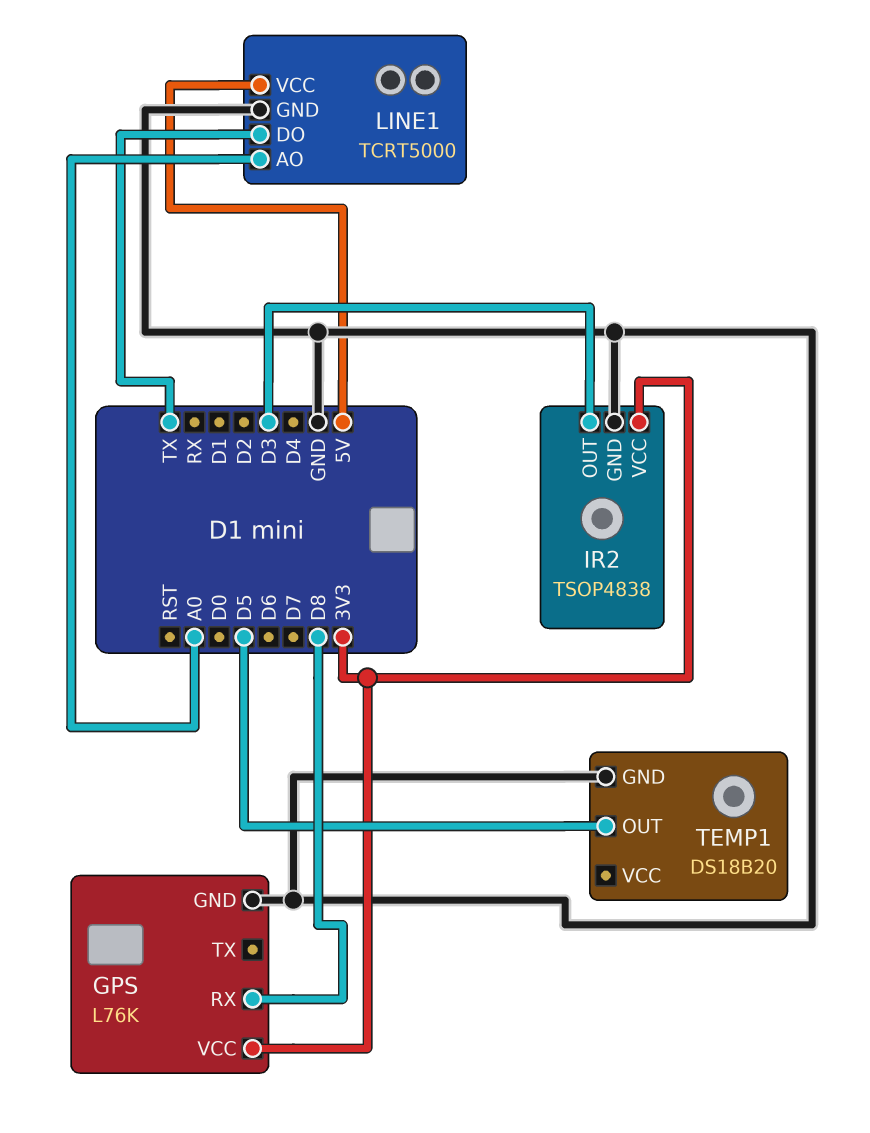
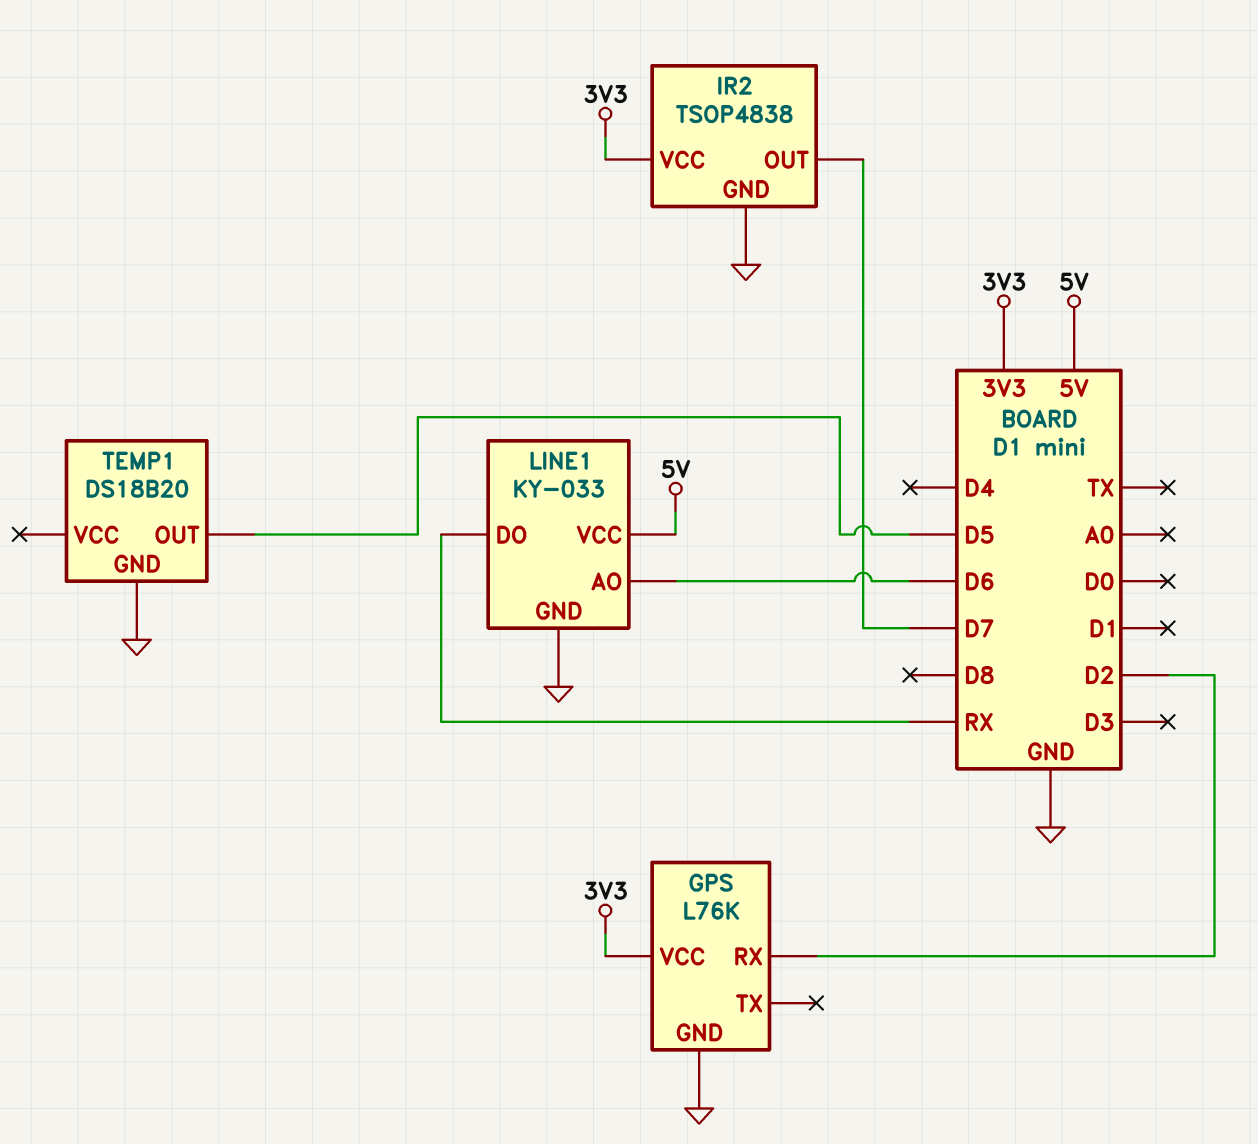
GPS pin RX: D8 -> D2
IR2 pin OUT: D3 -> D7
LINE1: TCRT5000 -> KY-033
LINE1 pin AO: A0 -> D6
LINE1 pin DO: TX -> RX

